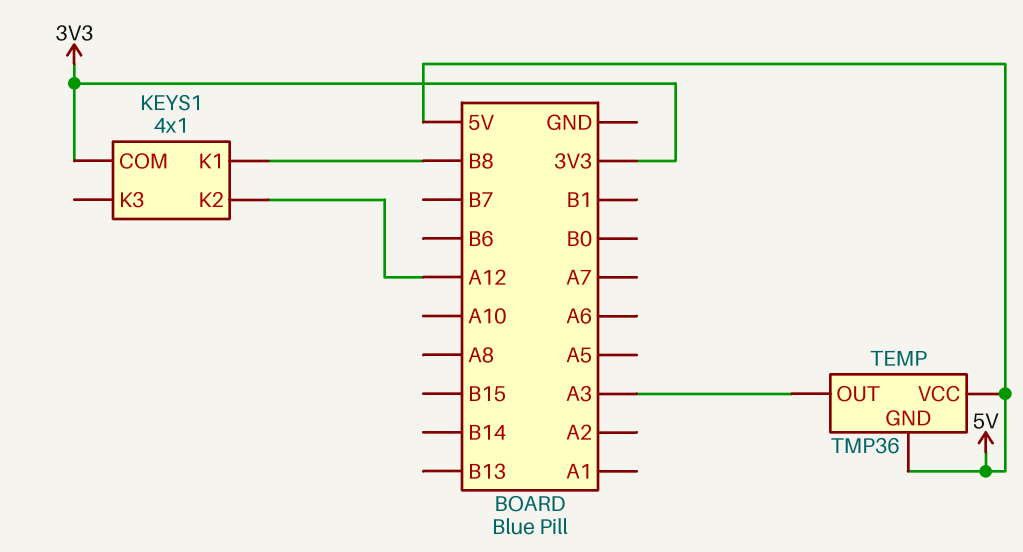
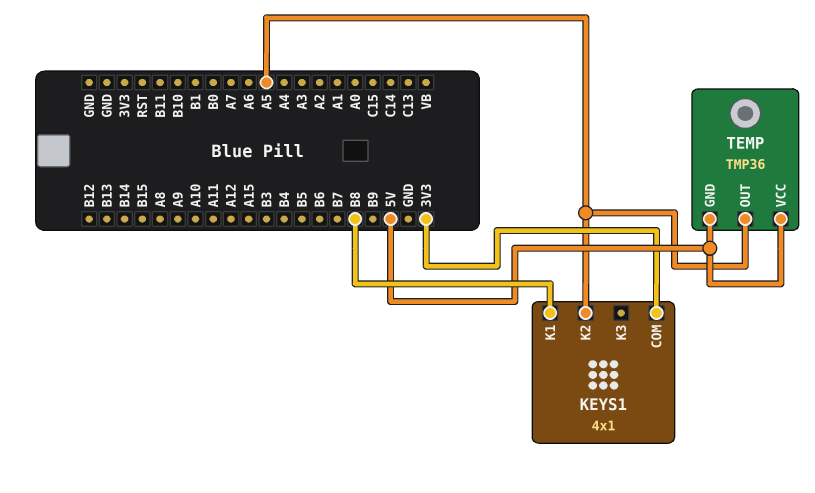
KEYS1 pin K2: A12 -> A5
TEMP pin OUT: A3 -> A5

